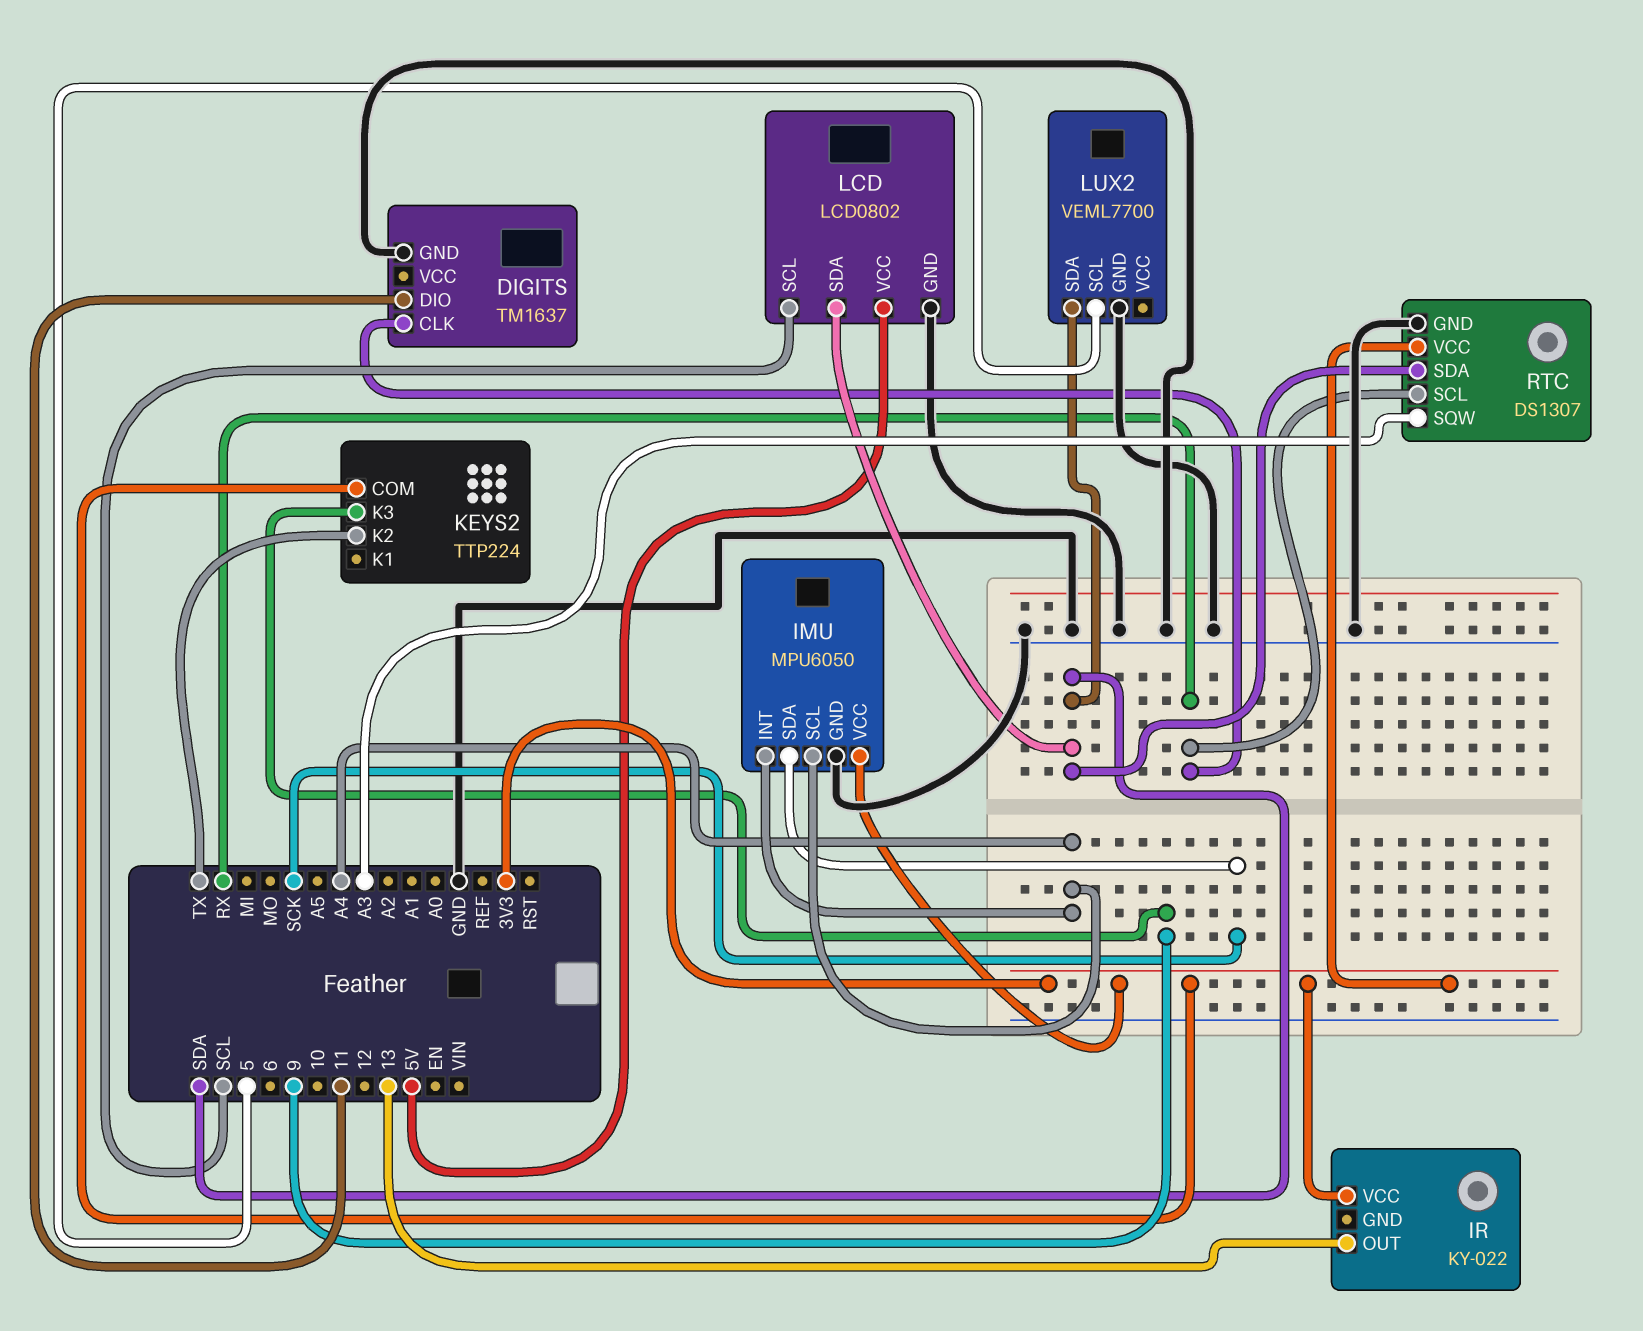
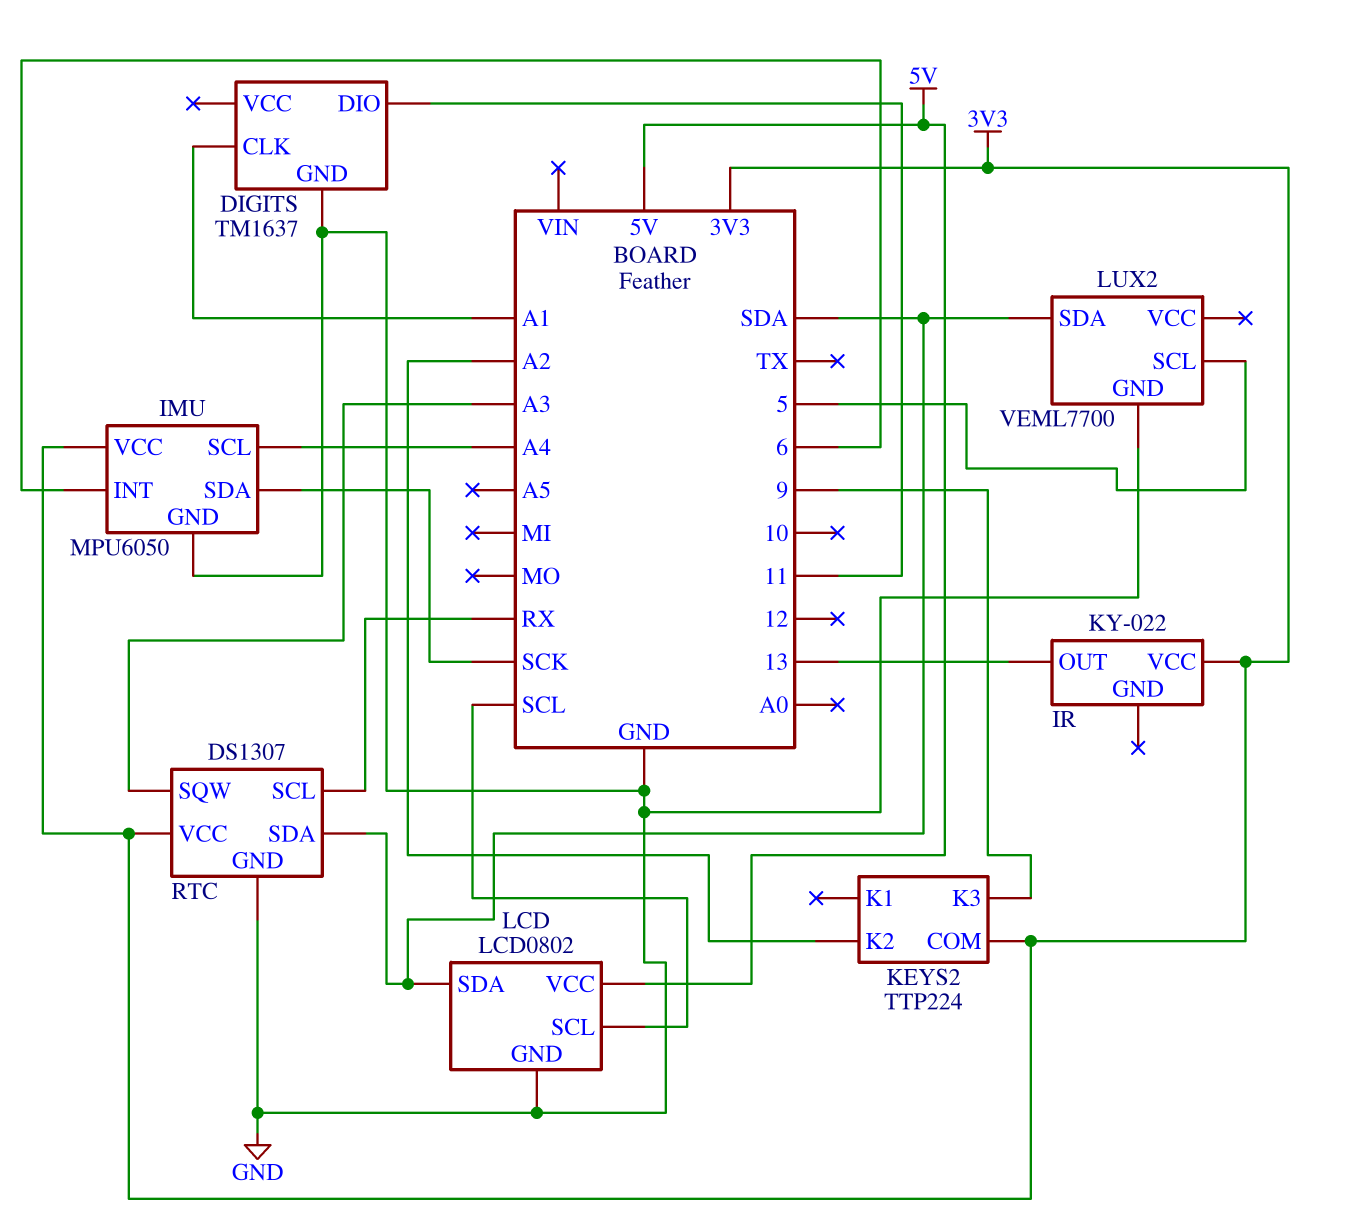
DIGITS pin CLK: RX -> A1
IMU pin INT: A4 -> 6
KEYS2 pin K2: TX -> A2

